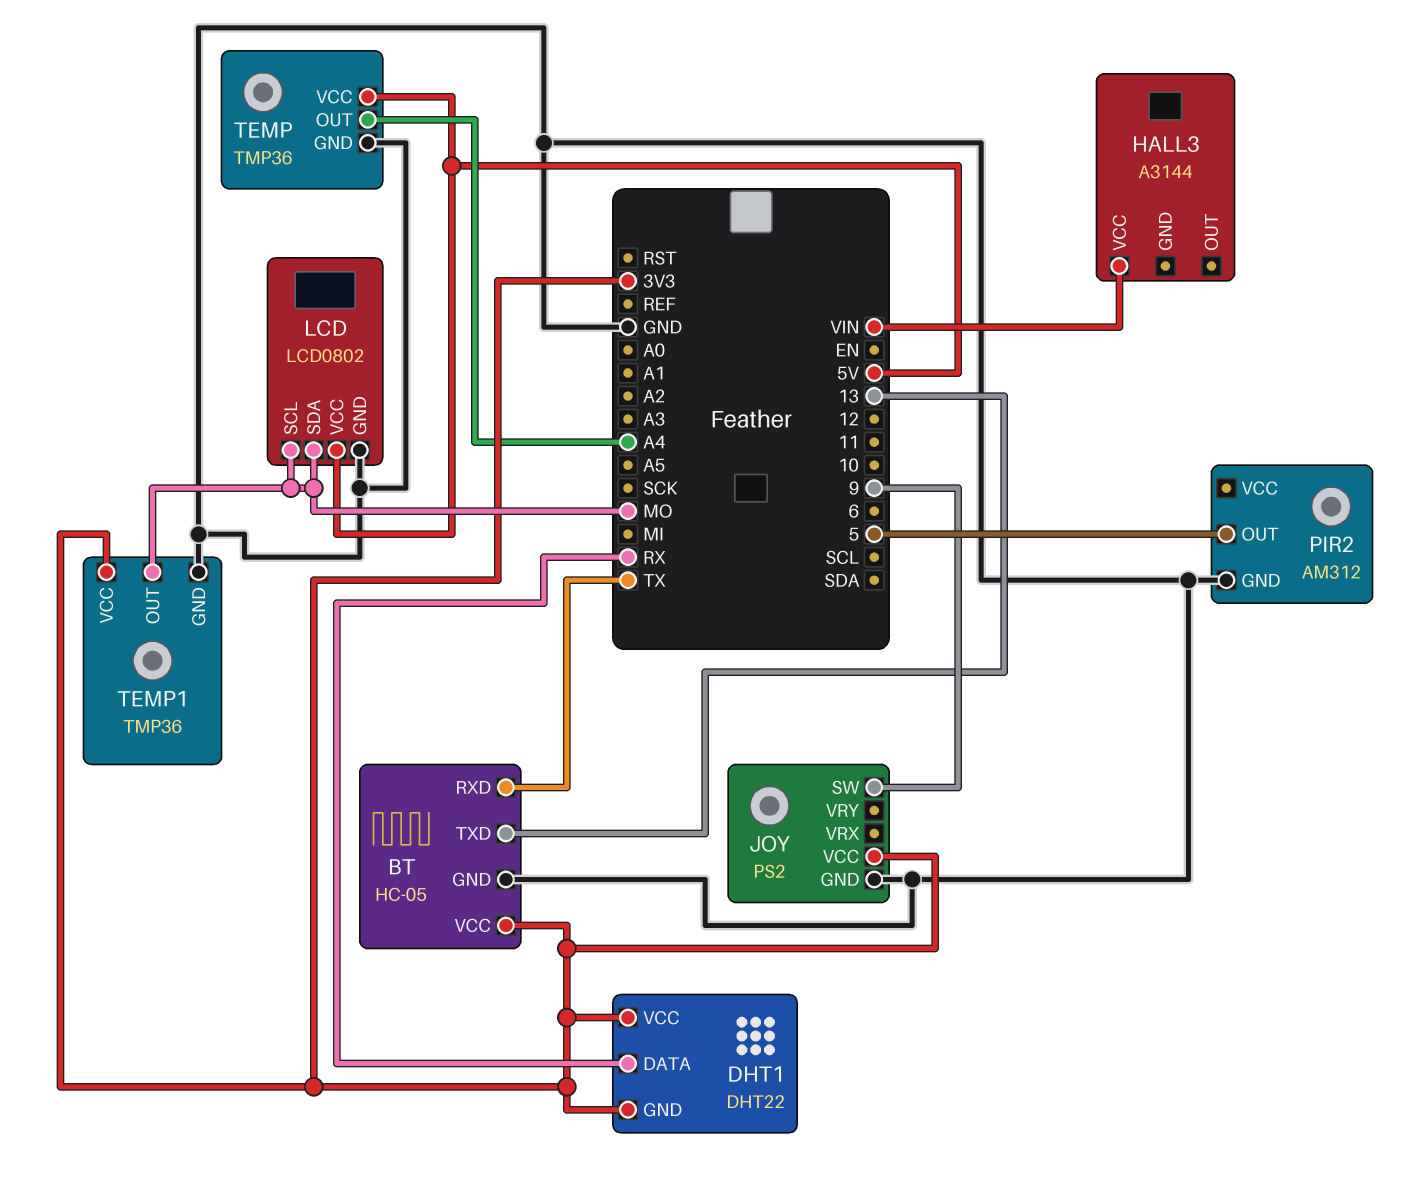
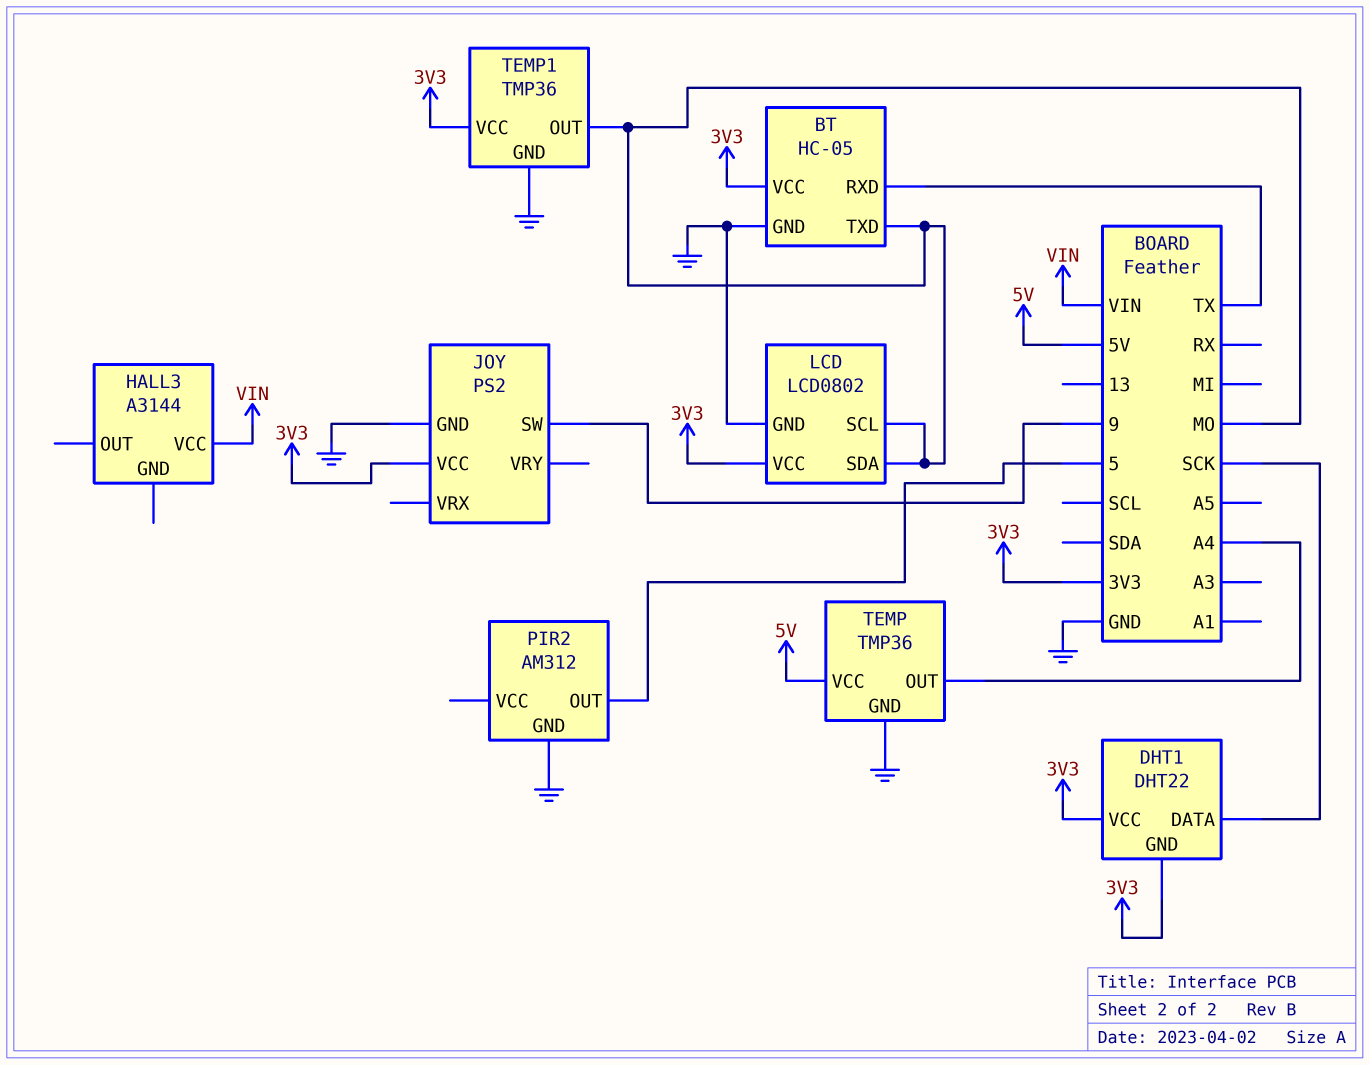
BT pin TXD: 13 -> MO
DHT1 pin DATA: RX -> SCK
LCD pin VCC: 5V -> 3V3

